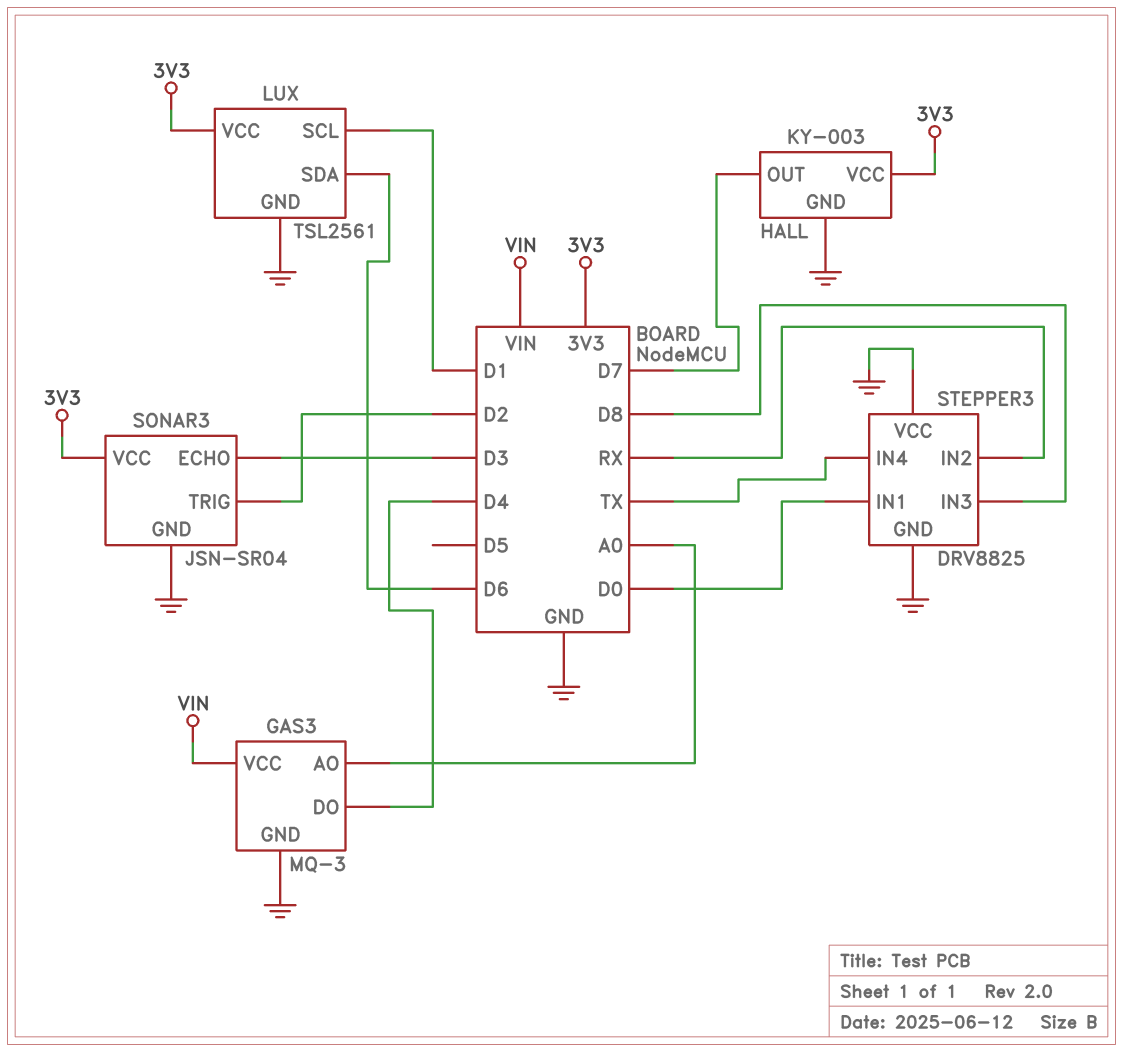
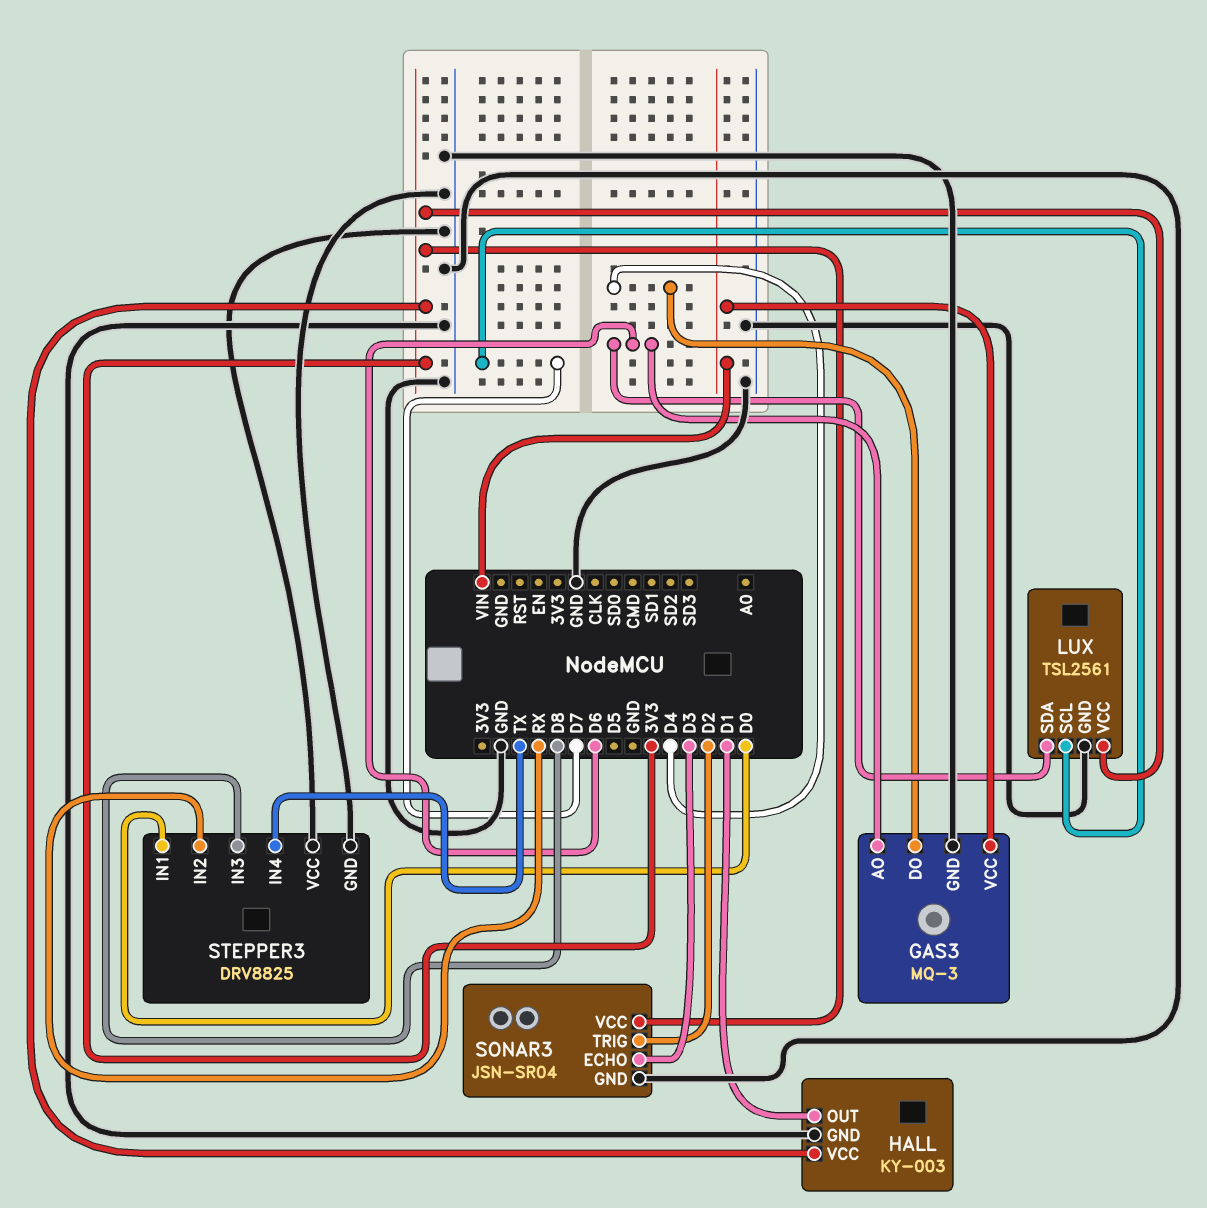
GAS3 pin AO: A0 -> D6
HALL pin OUT: D7 -> D1
LUX pin SCL: D1 -> D7

